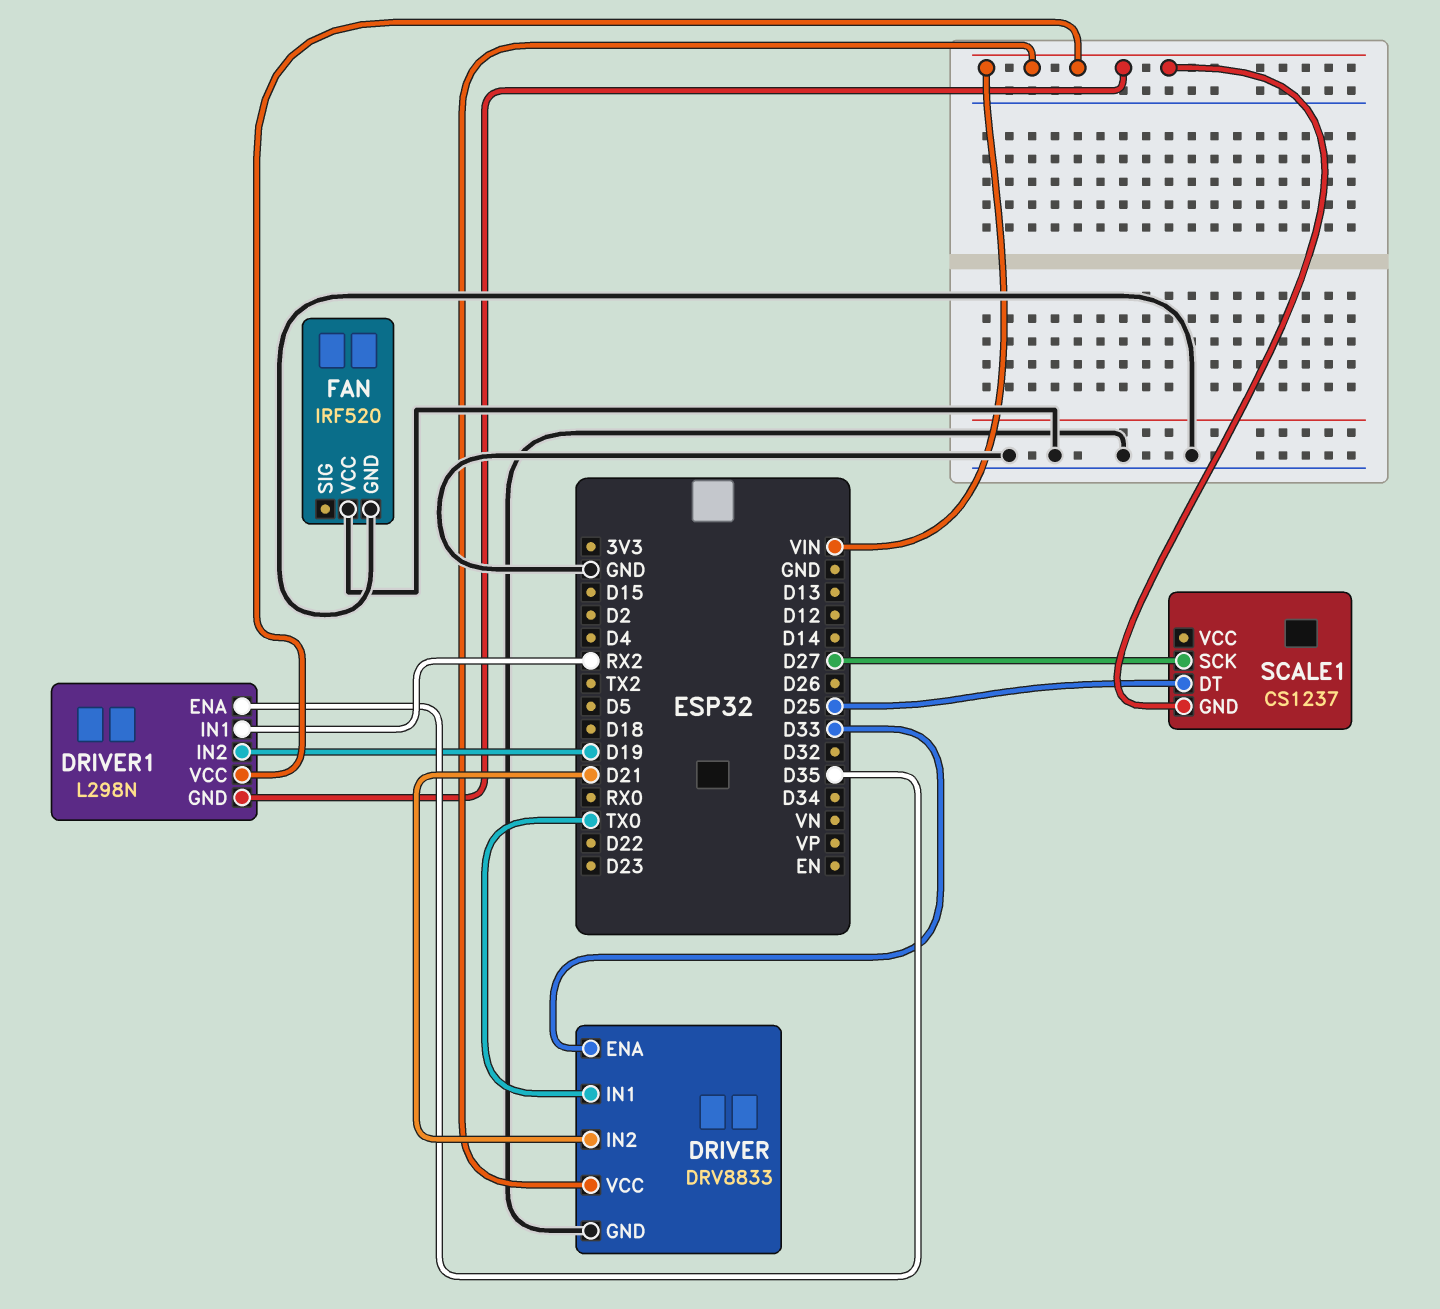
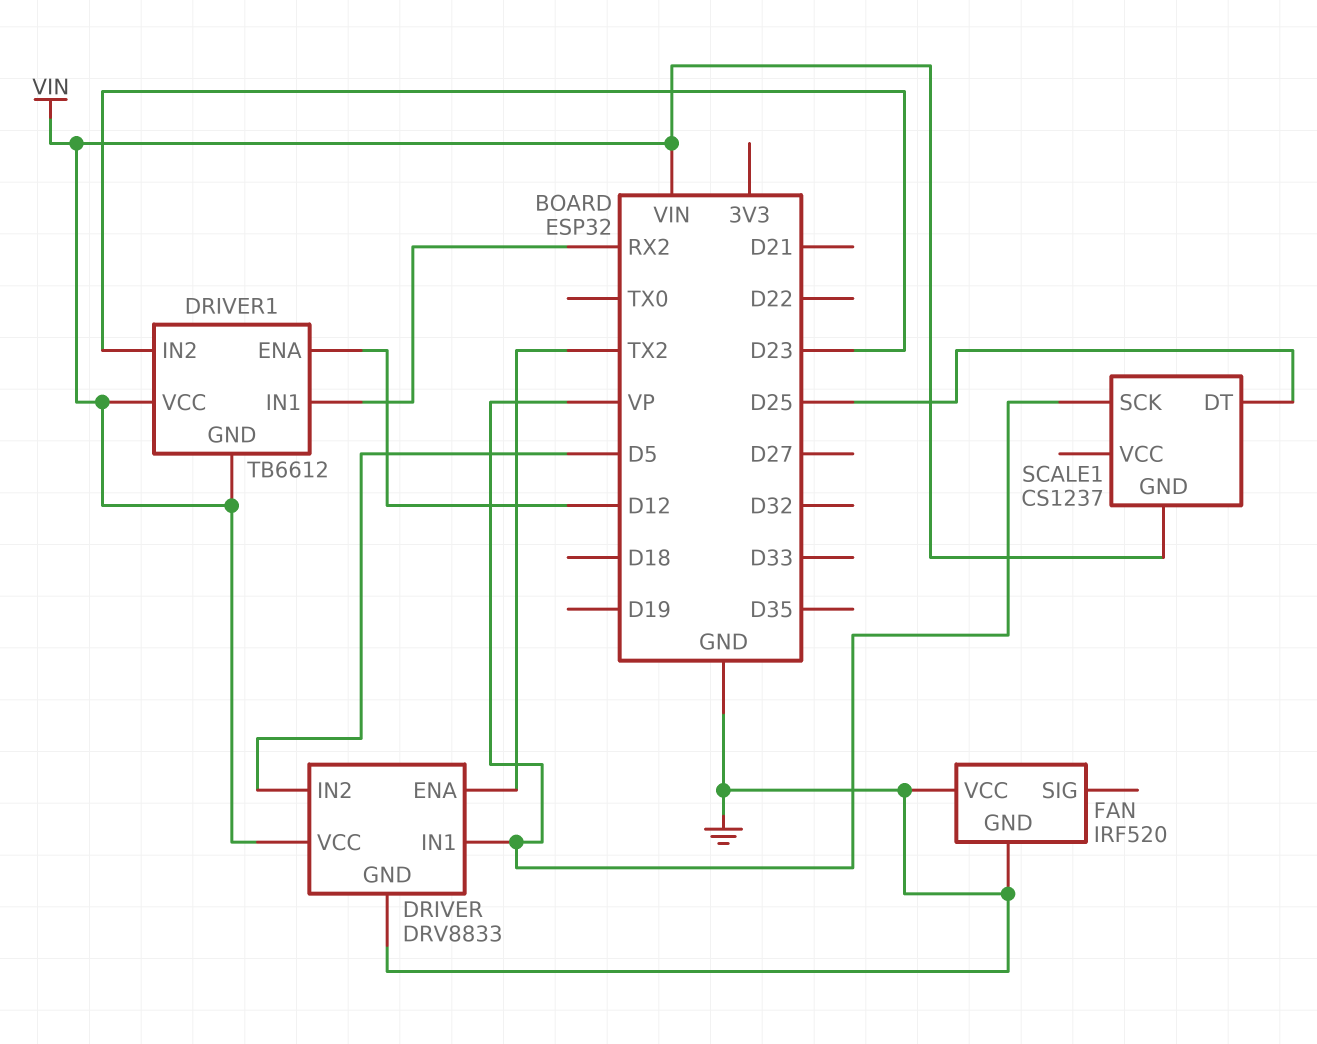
DRIVER pin ENA: D33 -> TX2
DRIVER pin IN1: TX0 -> VP
DRIVER pin IN2: D21 -> D5
DRIVER1: L298N -> TB6612
DRIVER1 pin ENA: D35 -> D12
DRIVER1 pin IN2: D19 -> D23
SCALE1 pin SCK: D27 -> VP

